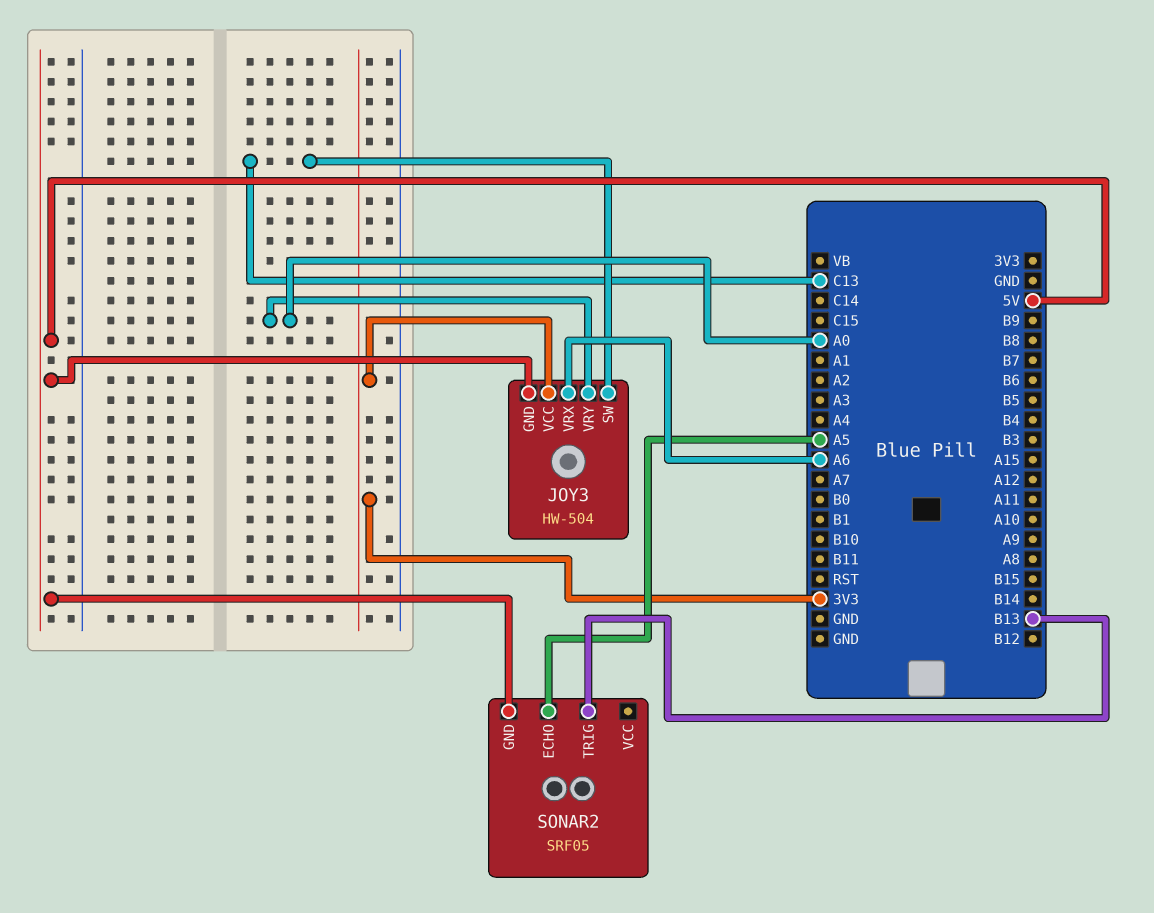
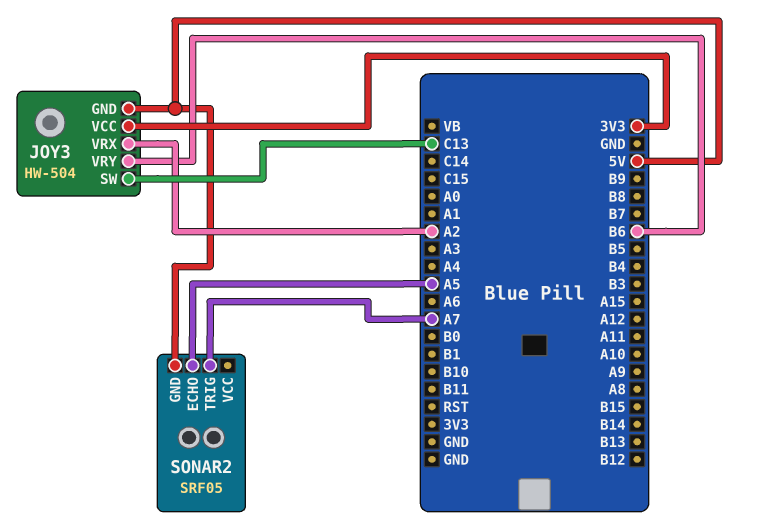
JOY3 pin VRX: A6 -> A2
JOY3 pin VRY: A0 -> B6
SONAR2 pin TRIG: B13 -> A7

